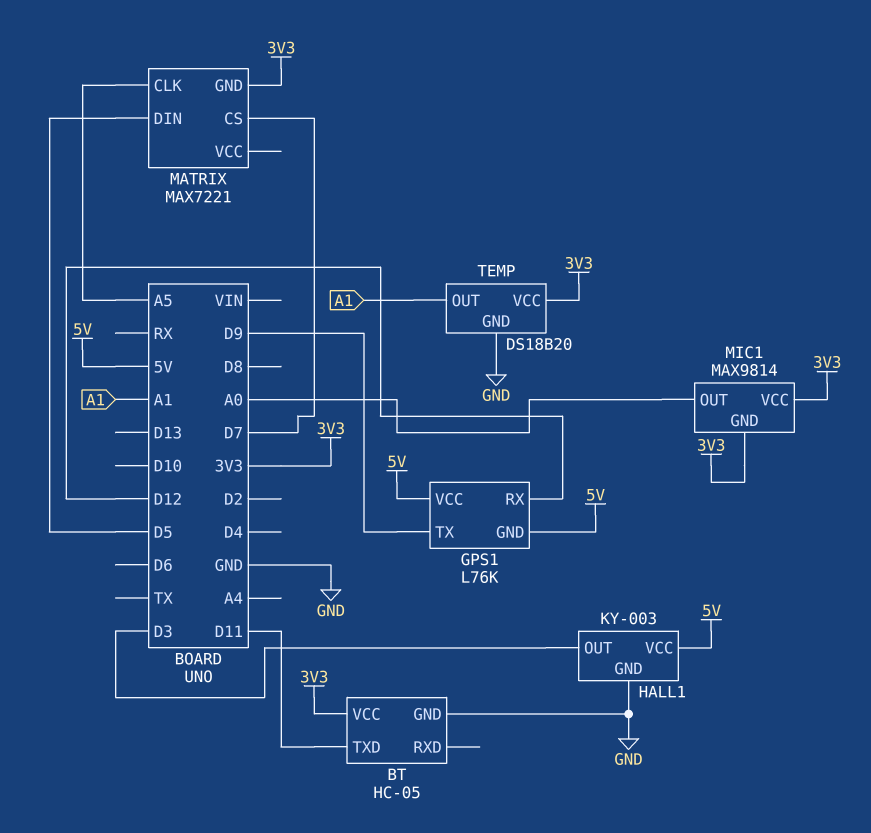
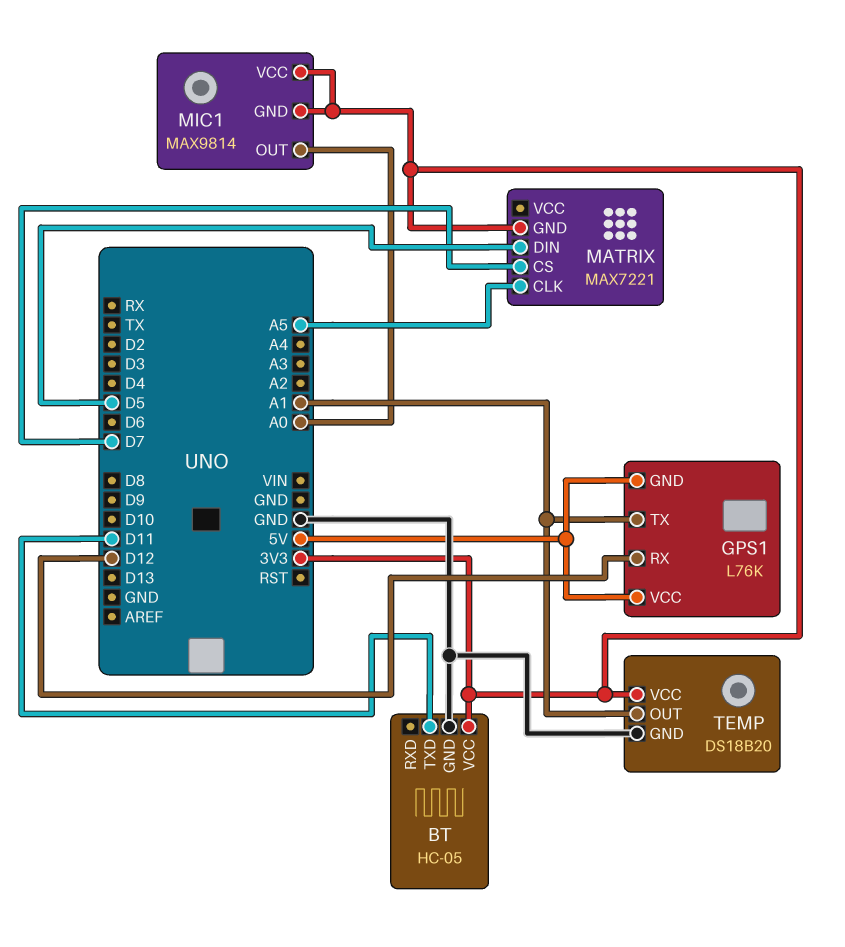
GPS1 pin TX: D9 -> A1
HALL1: KY-003 -> none
HALL1 pin GND: GND -> none
HALL1 pin OUT: D3 -> none
HALL1 pin VCC: 5V -> none

